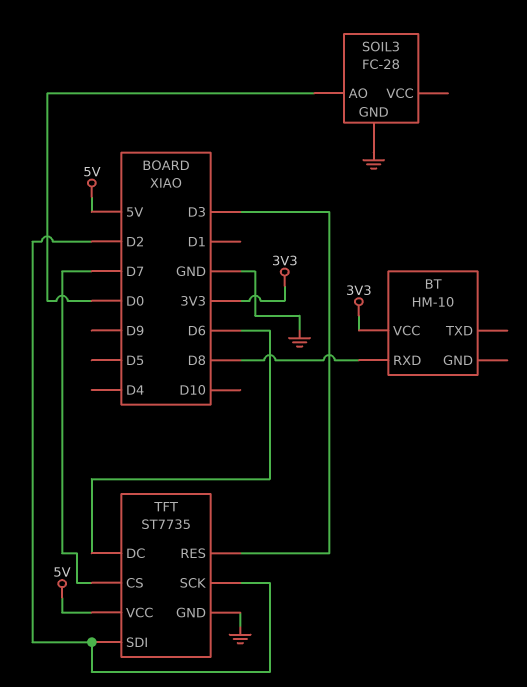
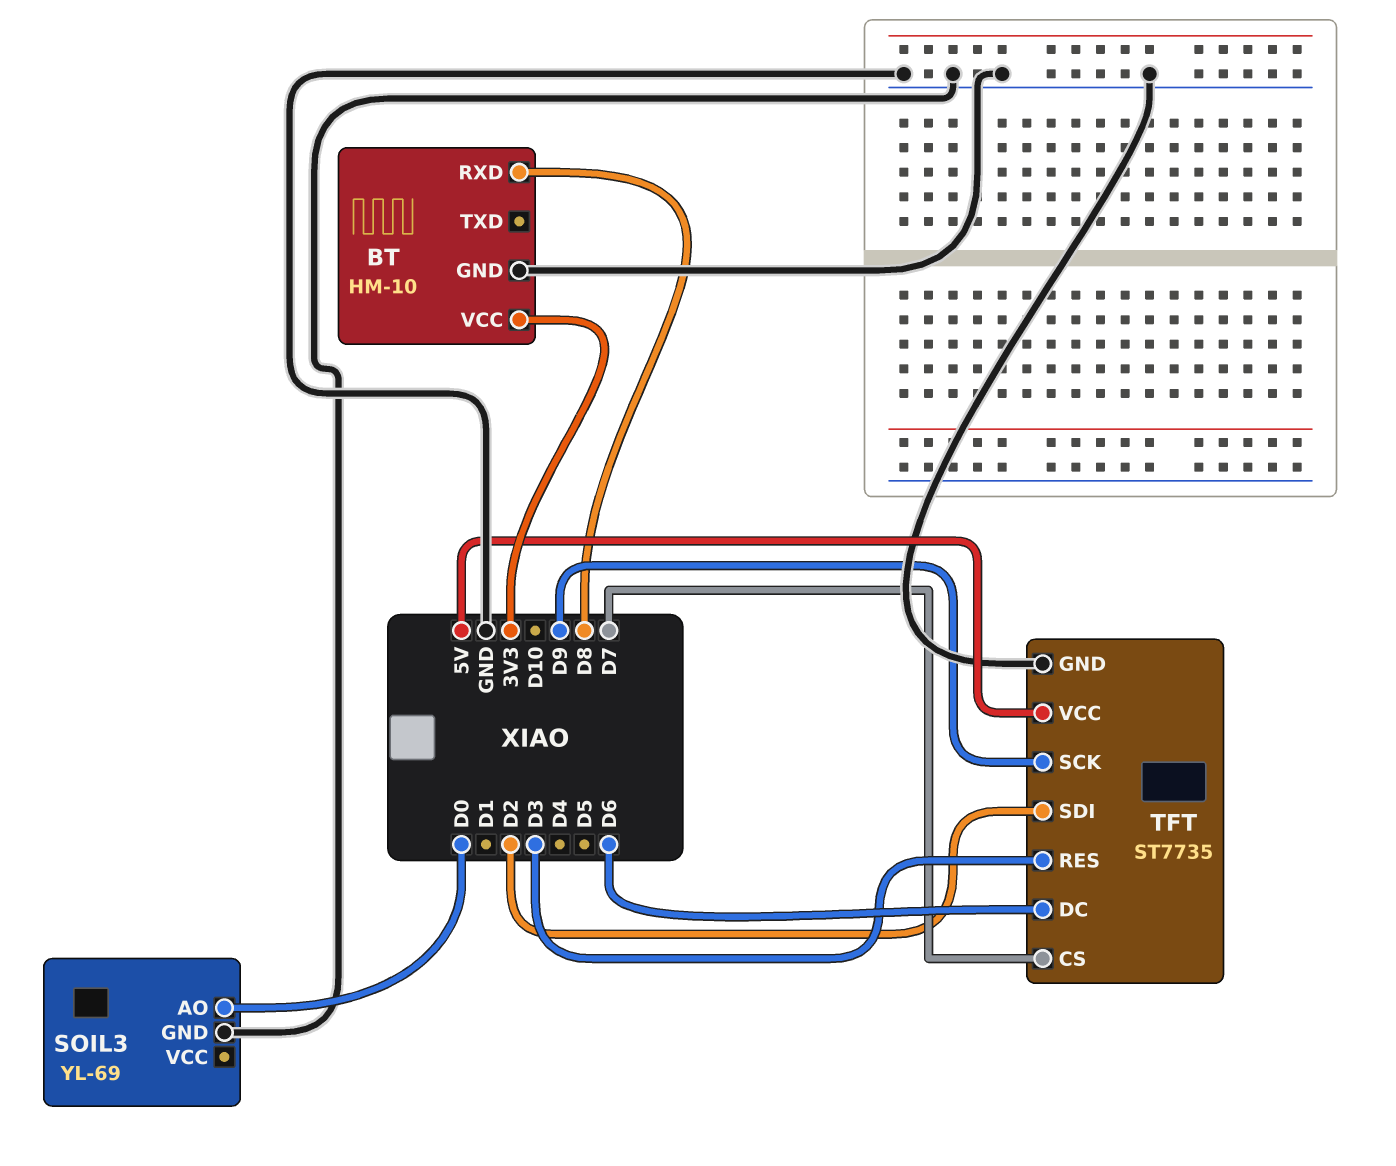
BT pin GND: none -> GND
SOIL3: FC-28 -> YL-69
TFT pin SCK: D2 -> D9

